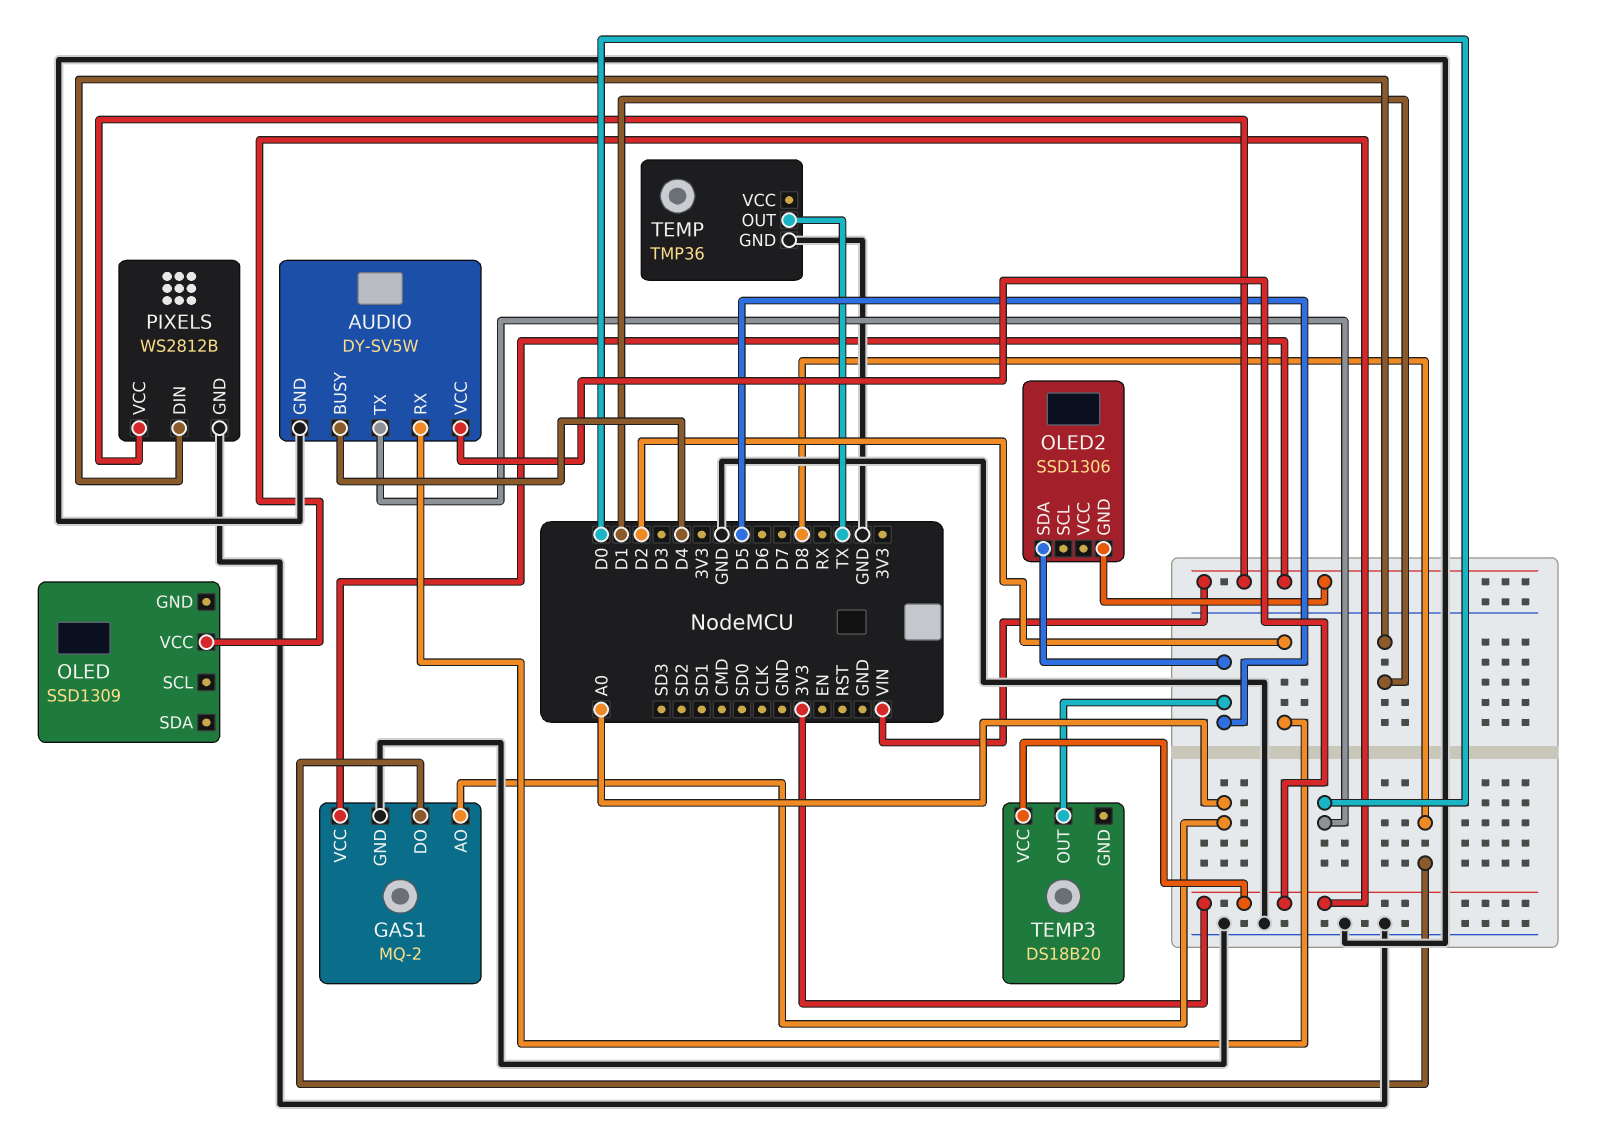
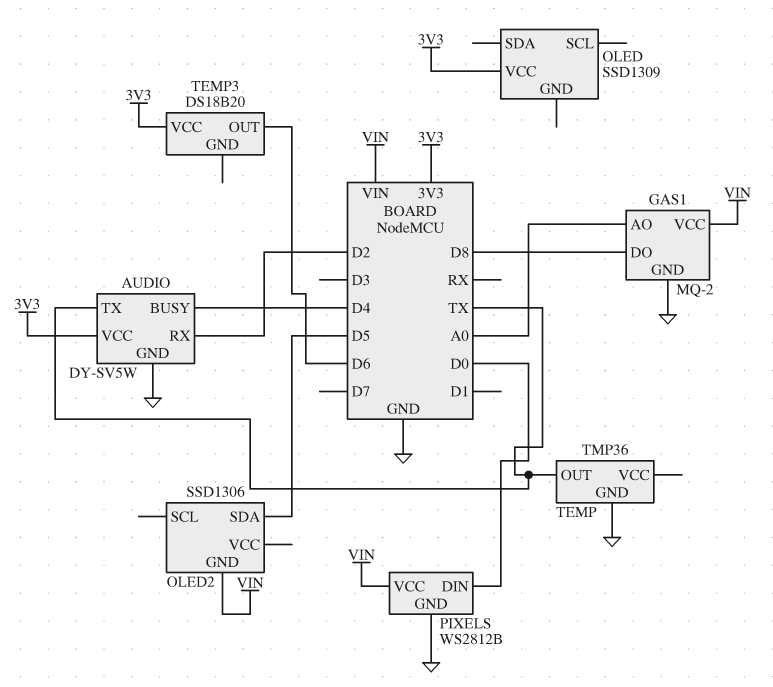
AUDIO pin TX: D0 -> TX
PIXELS pin DIN: D1 -> D0
TEMP3 pin OUT: D5 -> D6

